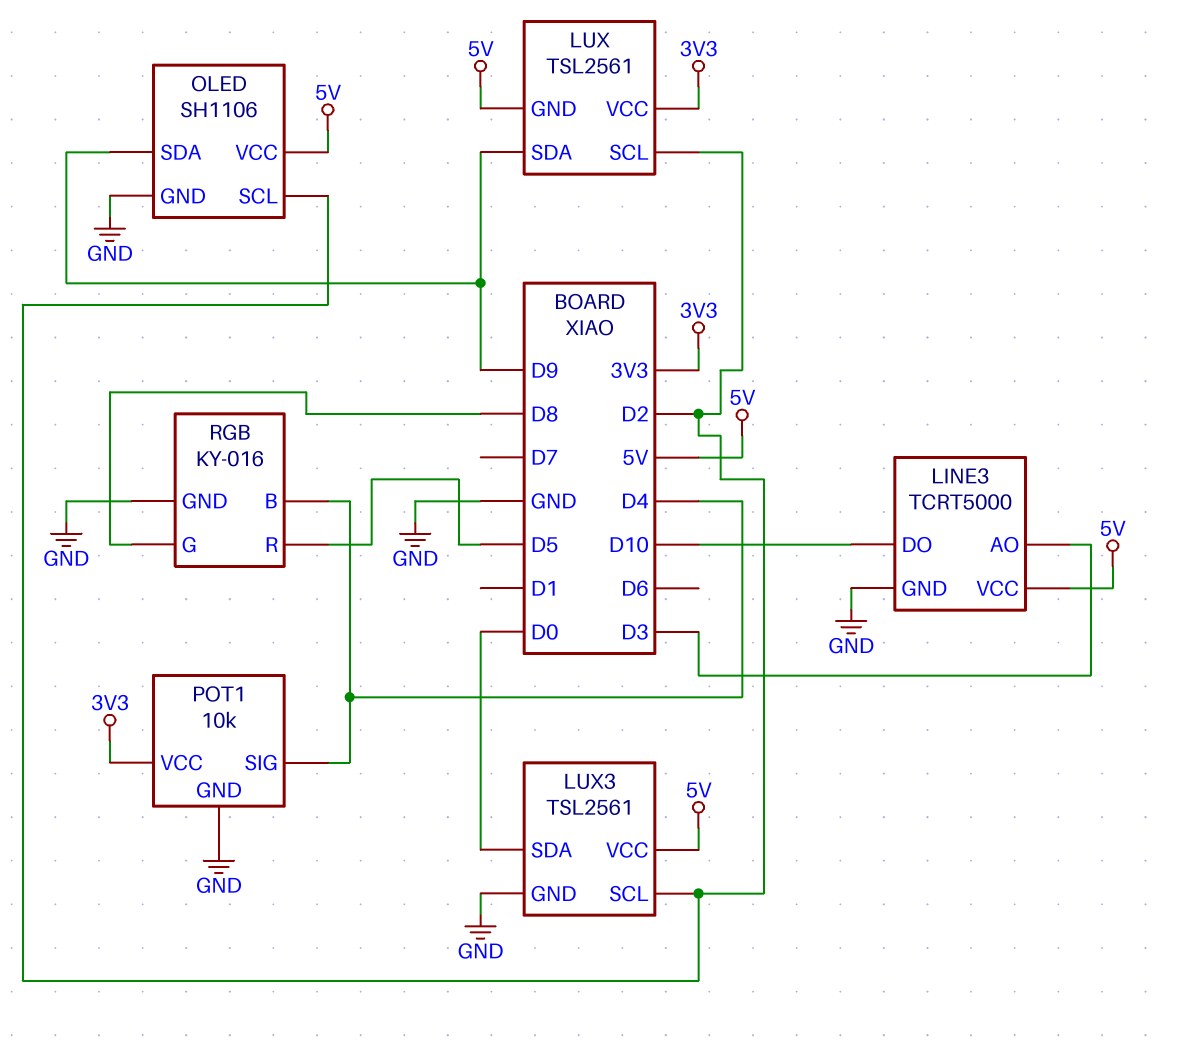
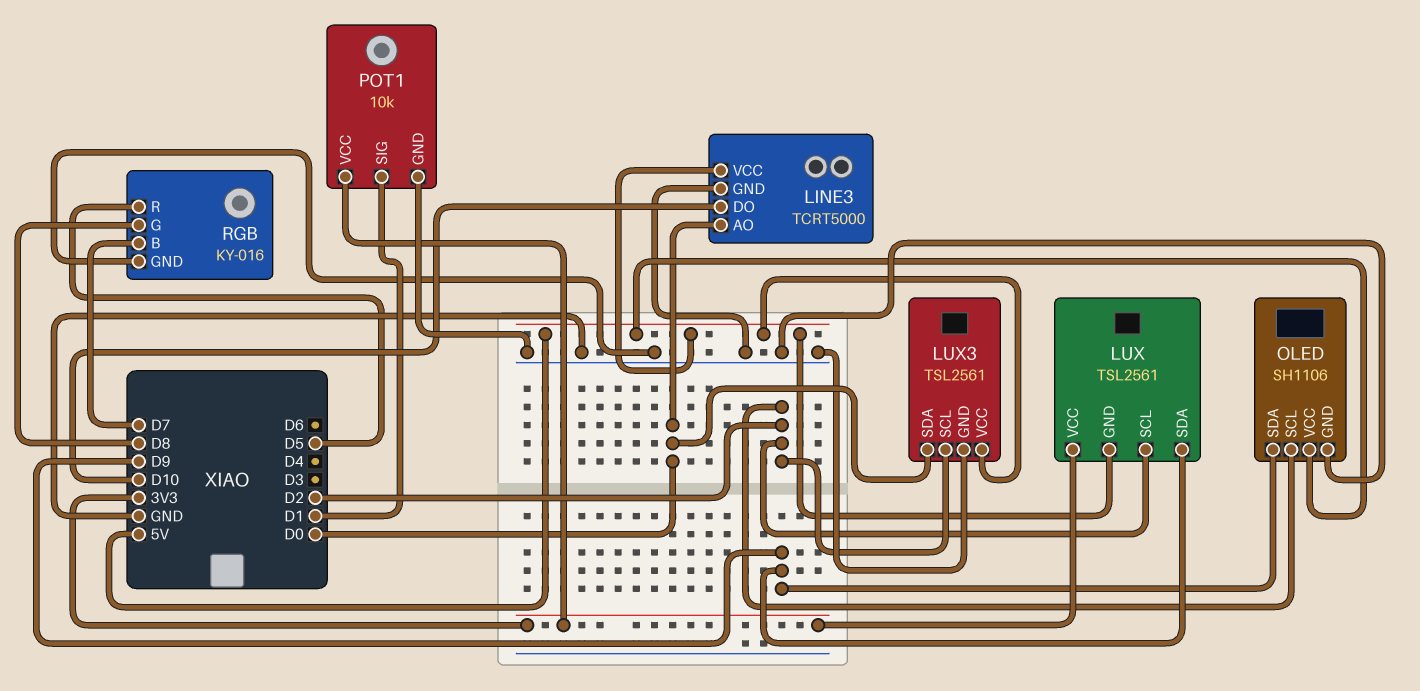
LINE3 pin AO: D3 -> D0
POT1 pin SIG: D4 -> D1
RGB pin B: D4 -> D7

